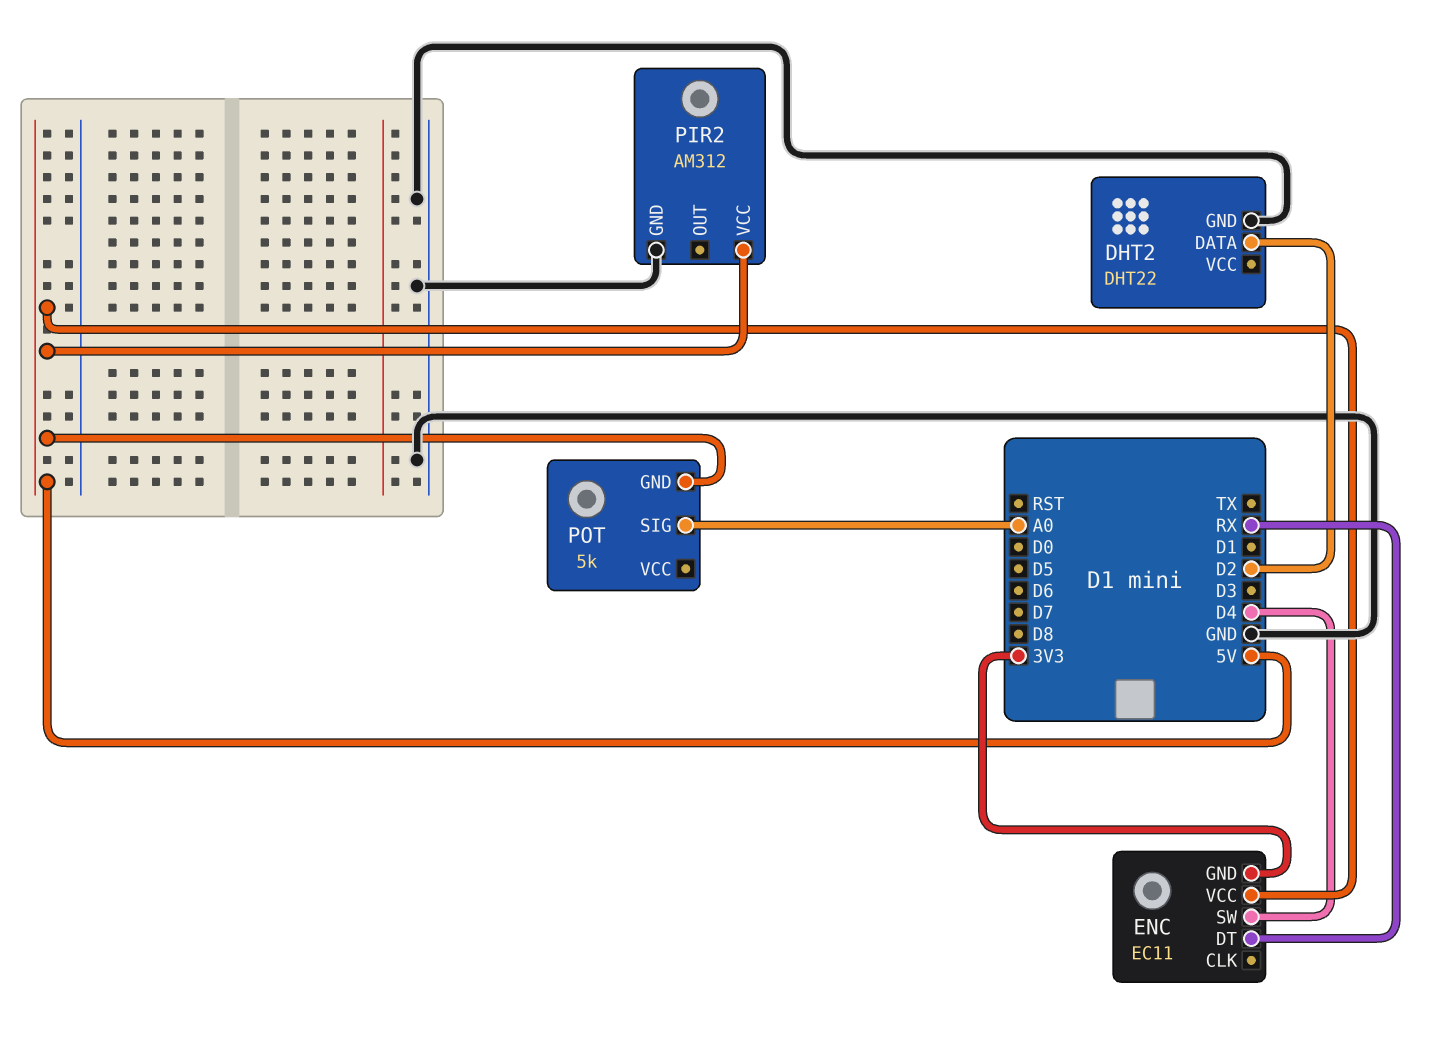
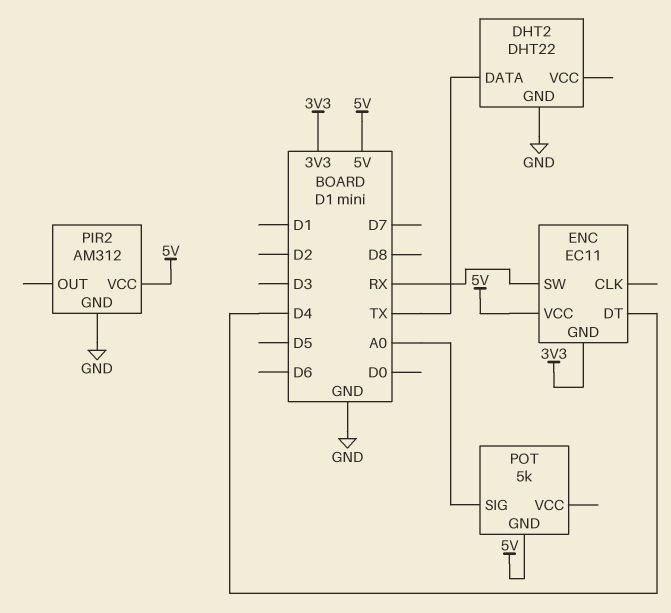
DHT2 pin DATA: D2 -> TX
ENC pin DT: RX -> D4
ENC pin SW: D4 -> RX

